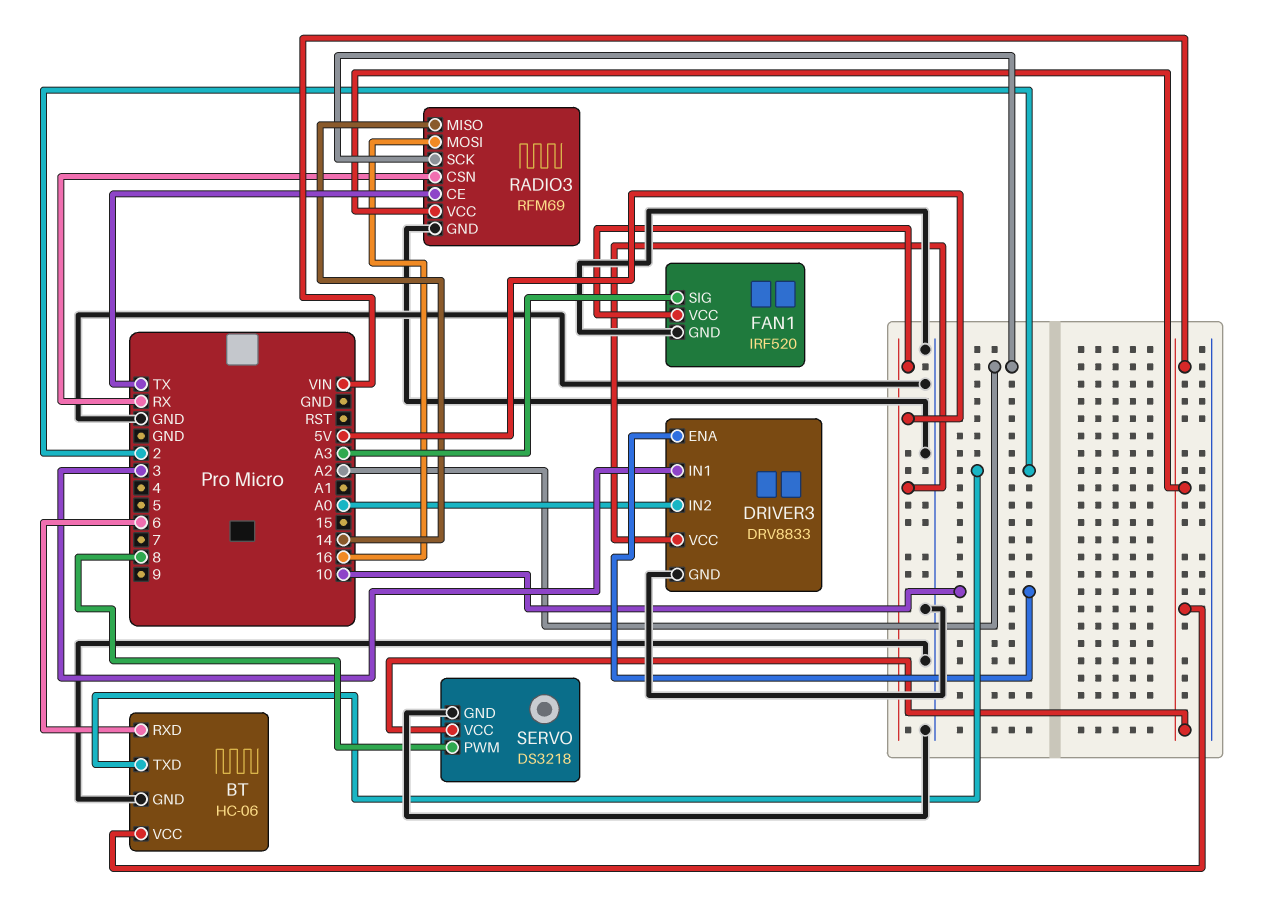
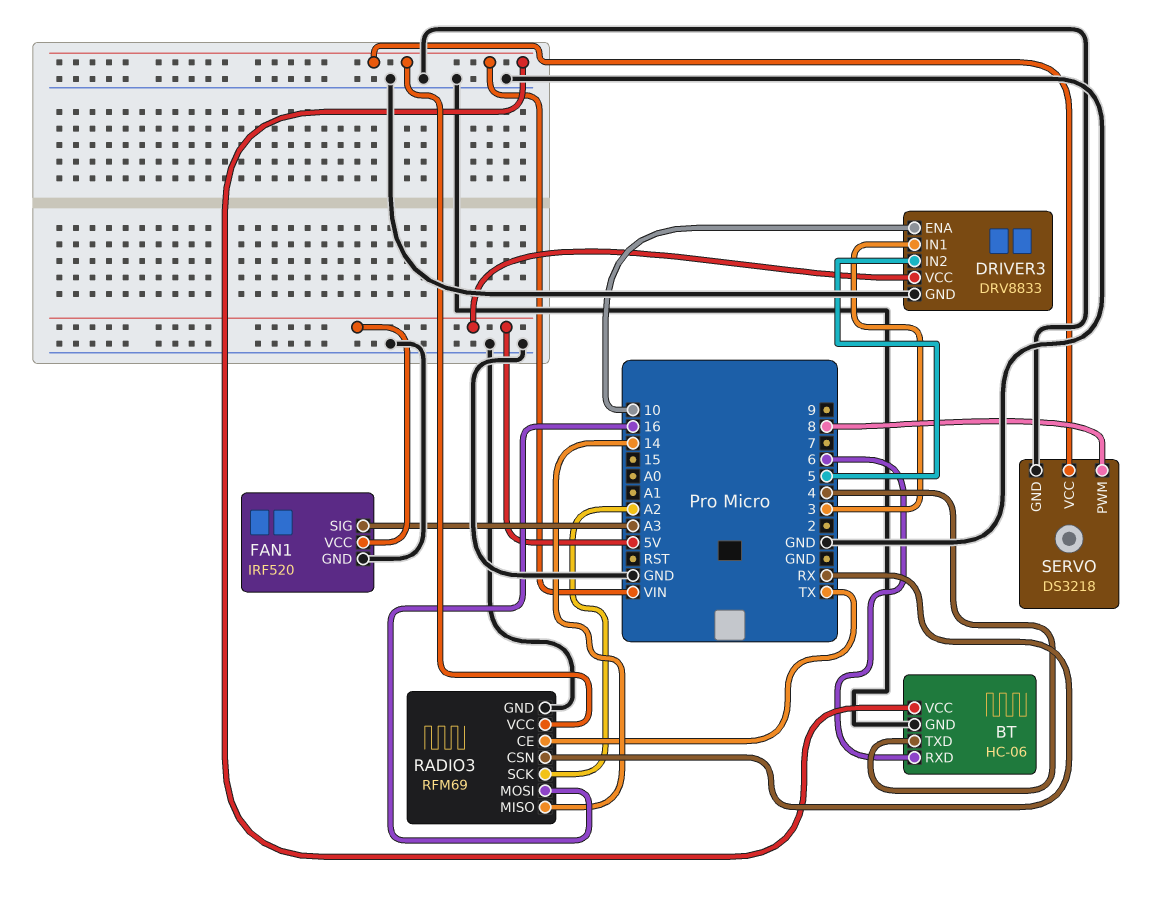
BT pin TXD: 2 -> 4
DRIVER3 pin IN2: A0 -> 5

